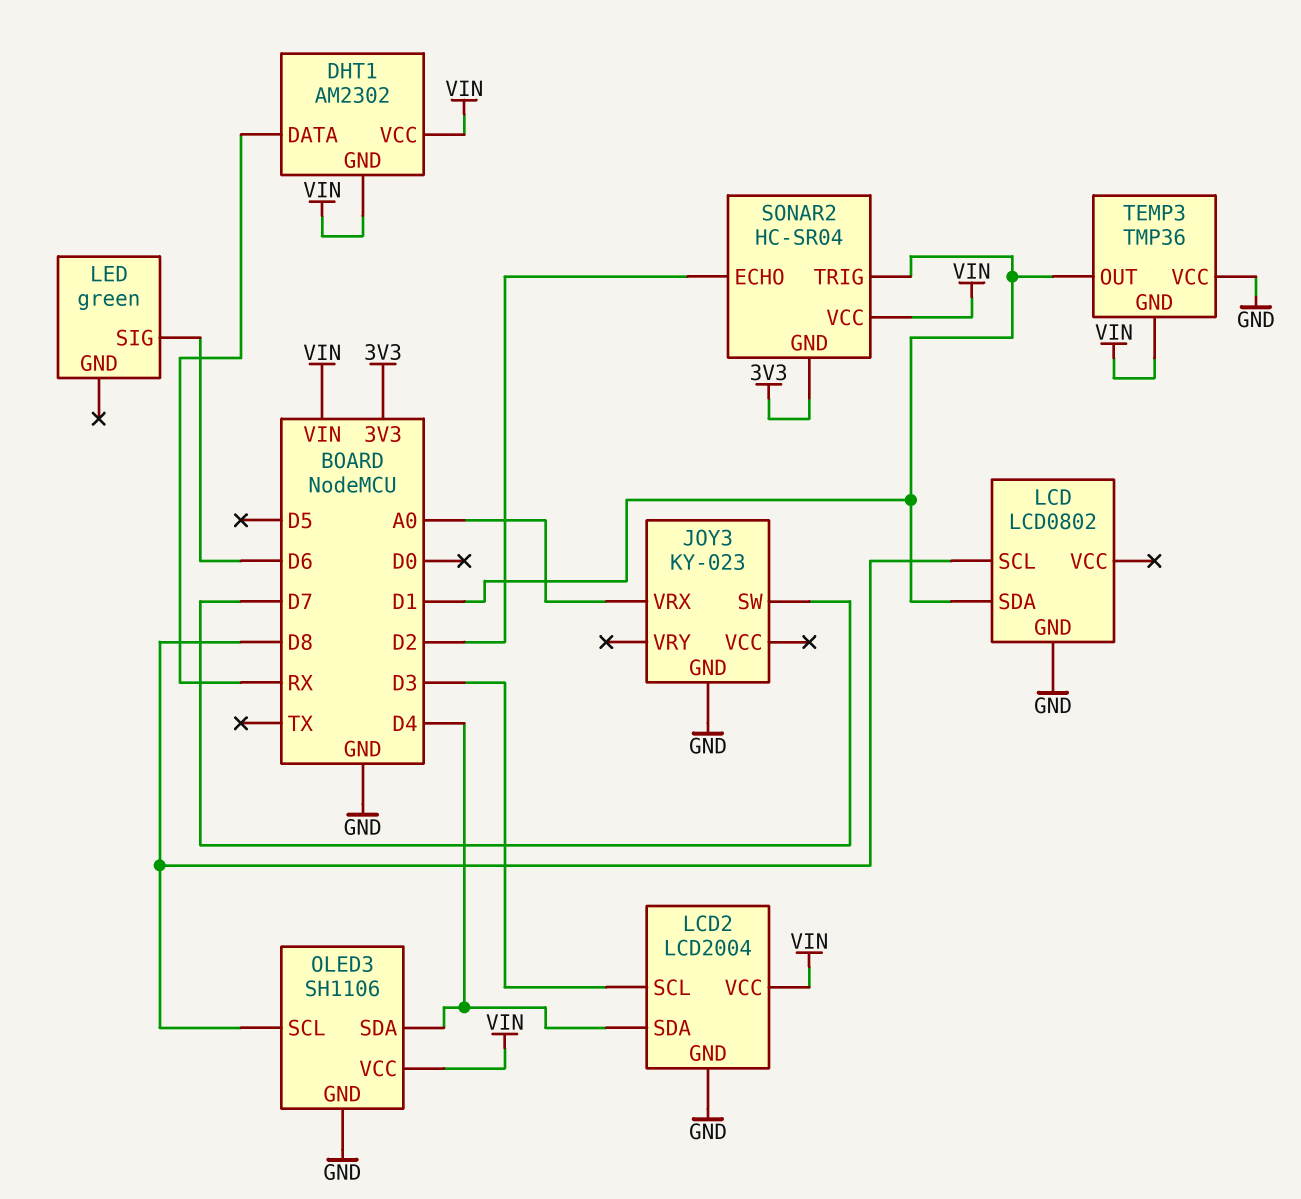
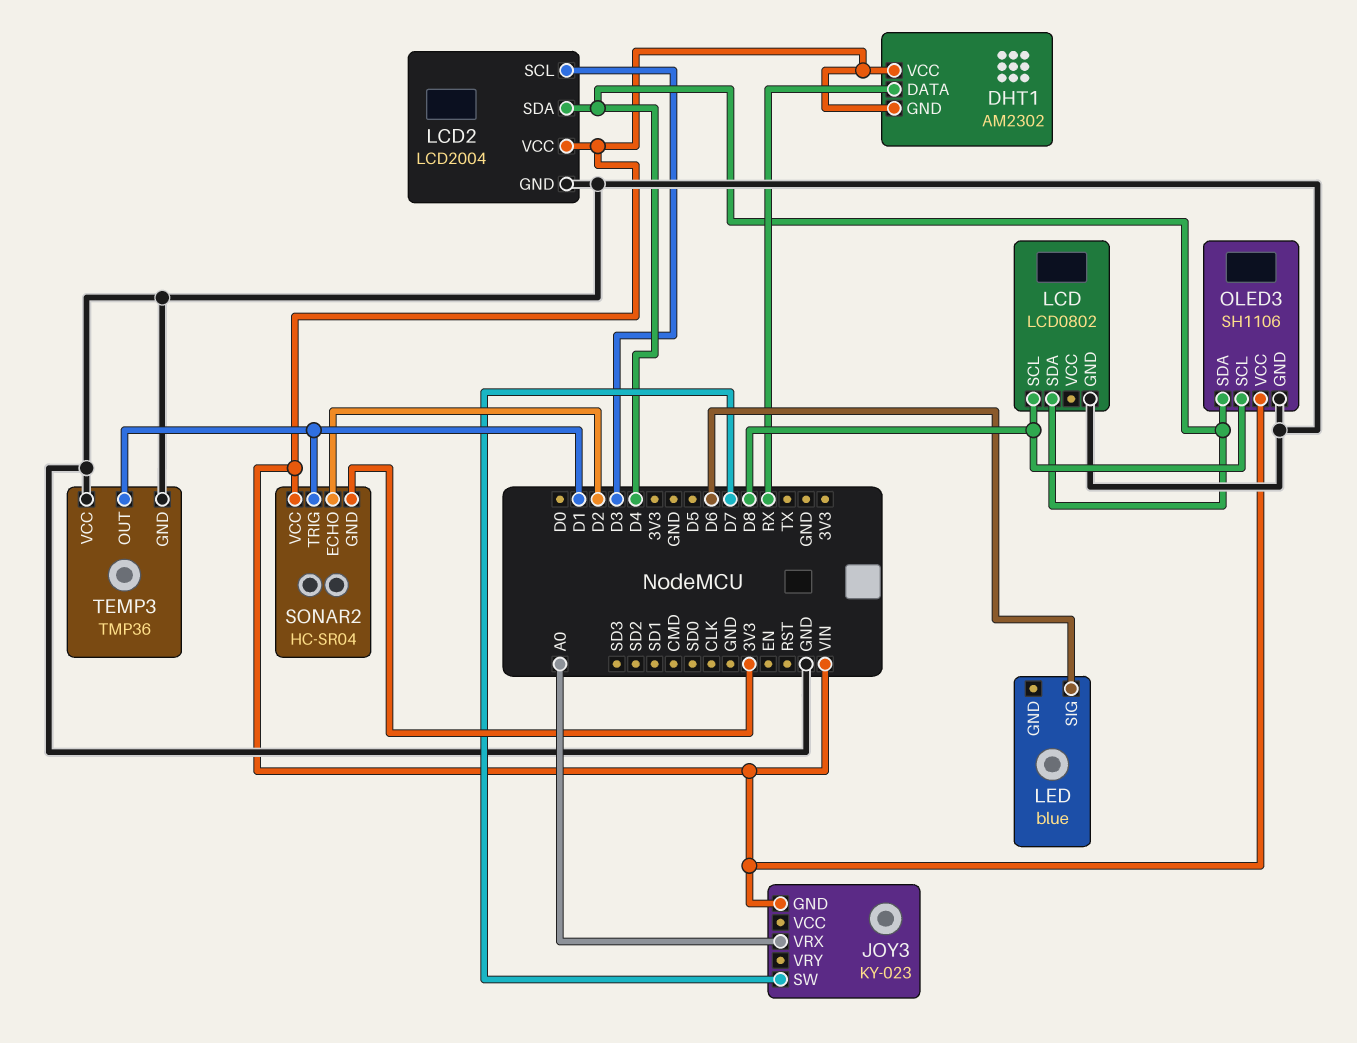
JOY3 pin GND: GND -> VIN
LCD pin SDA: D1 -> D4
LED: green -> blue
TEMP3 pin GND: VIN -> GND

